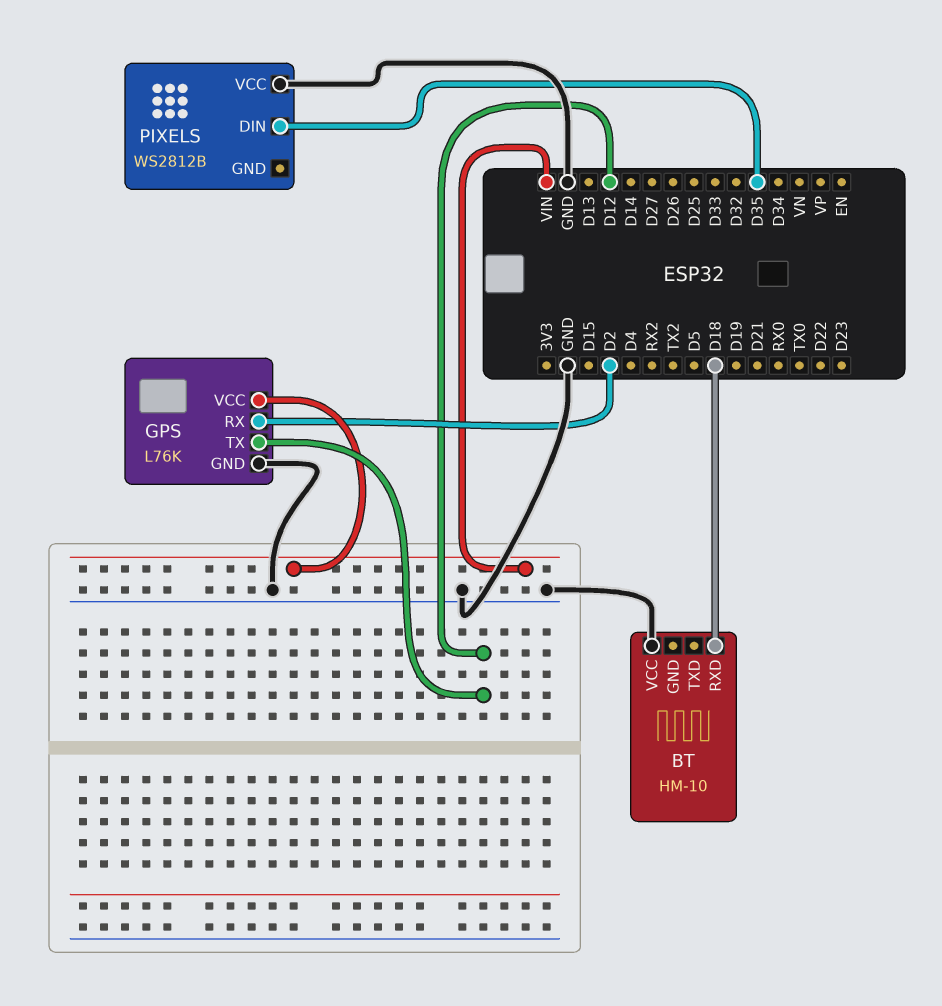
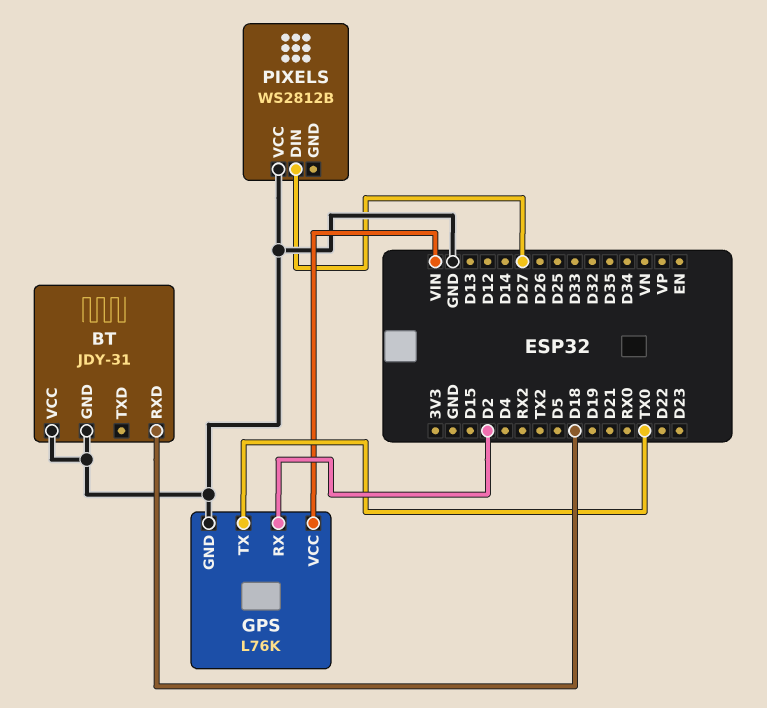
BT: HM-10 -> JDY-31
BT pin GND: none -> GND
GPS pin TX: D12 -> TX0
PIXELS pin DIN: D35 -> D27

